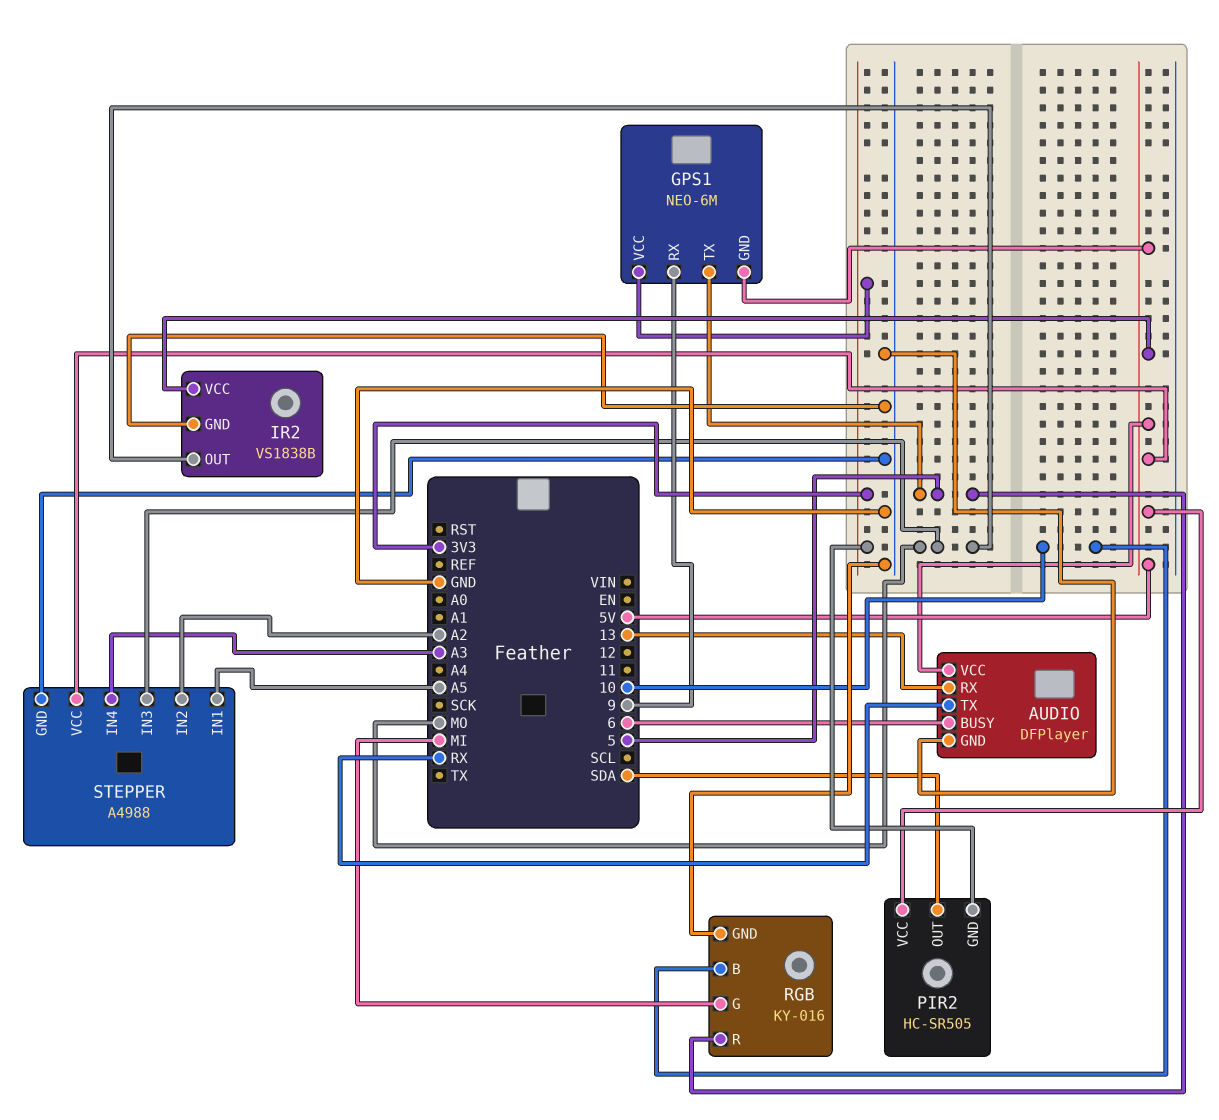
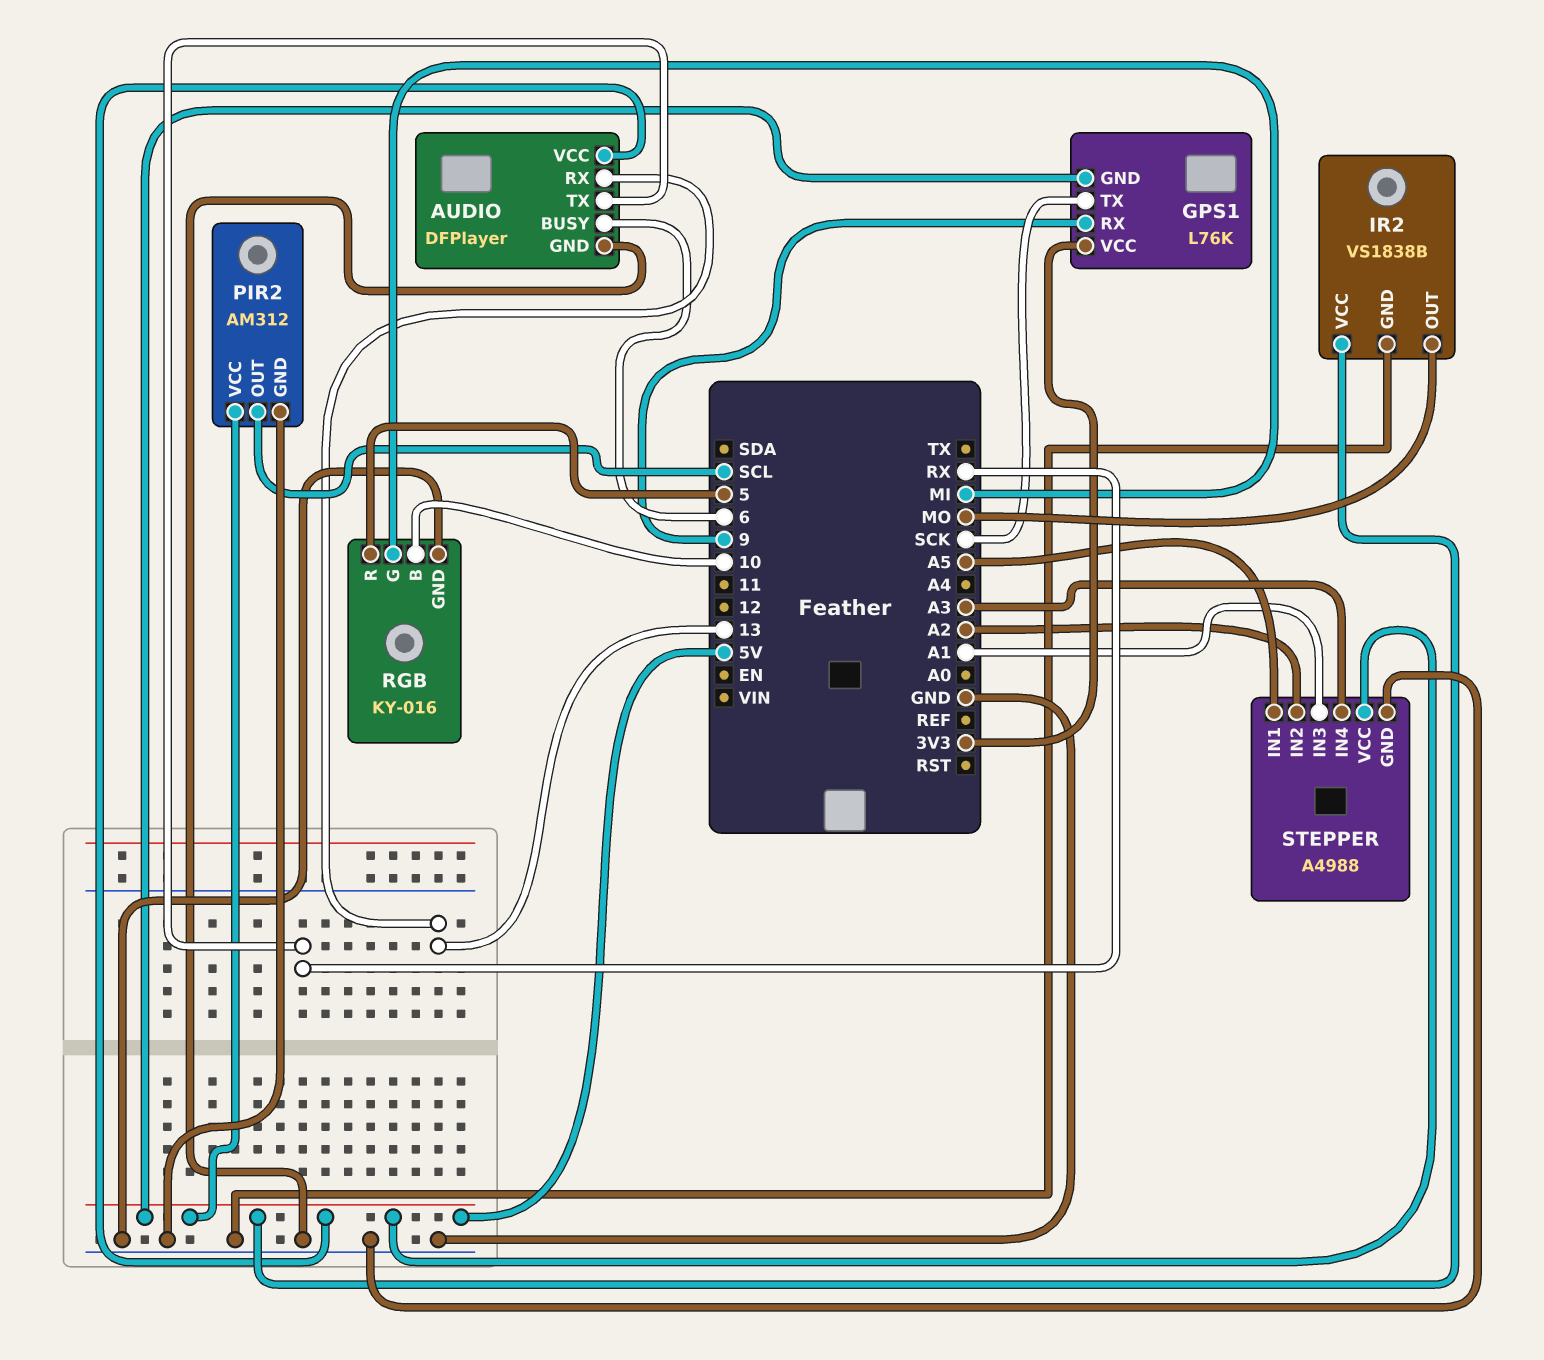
GPS1: NEO-6M -> L76K
GPS1 pin TX: 5 -> SCK
PIR2: HC-SR505 -> AM312
PIR2 pin GND: 3V3 -> GND
PIR2 pin OUT: SDA -> SCL
STEPPER pin IN3: MO -> A1

